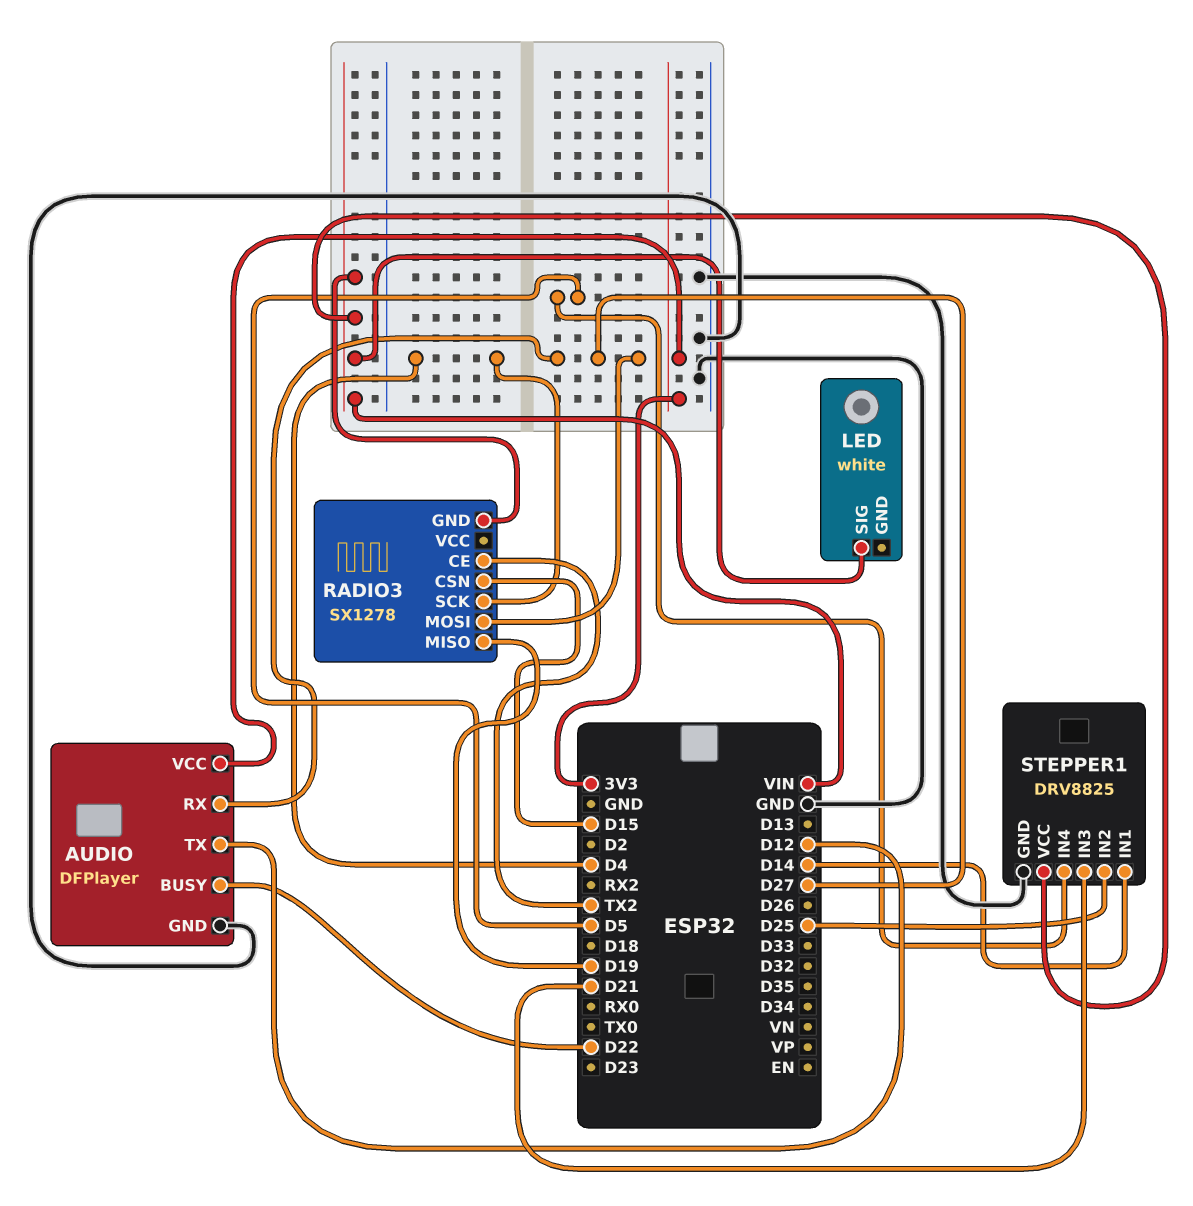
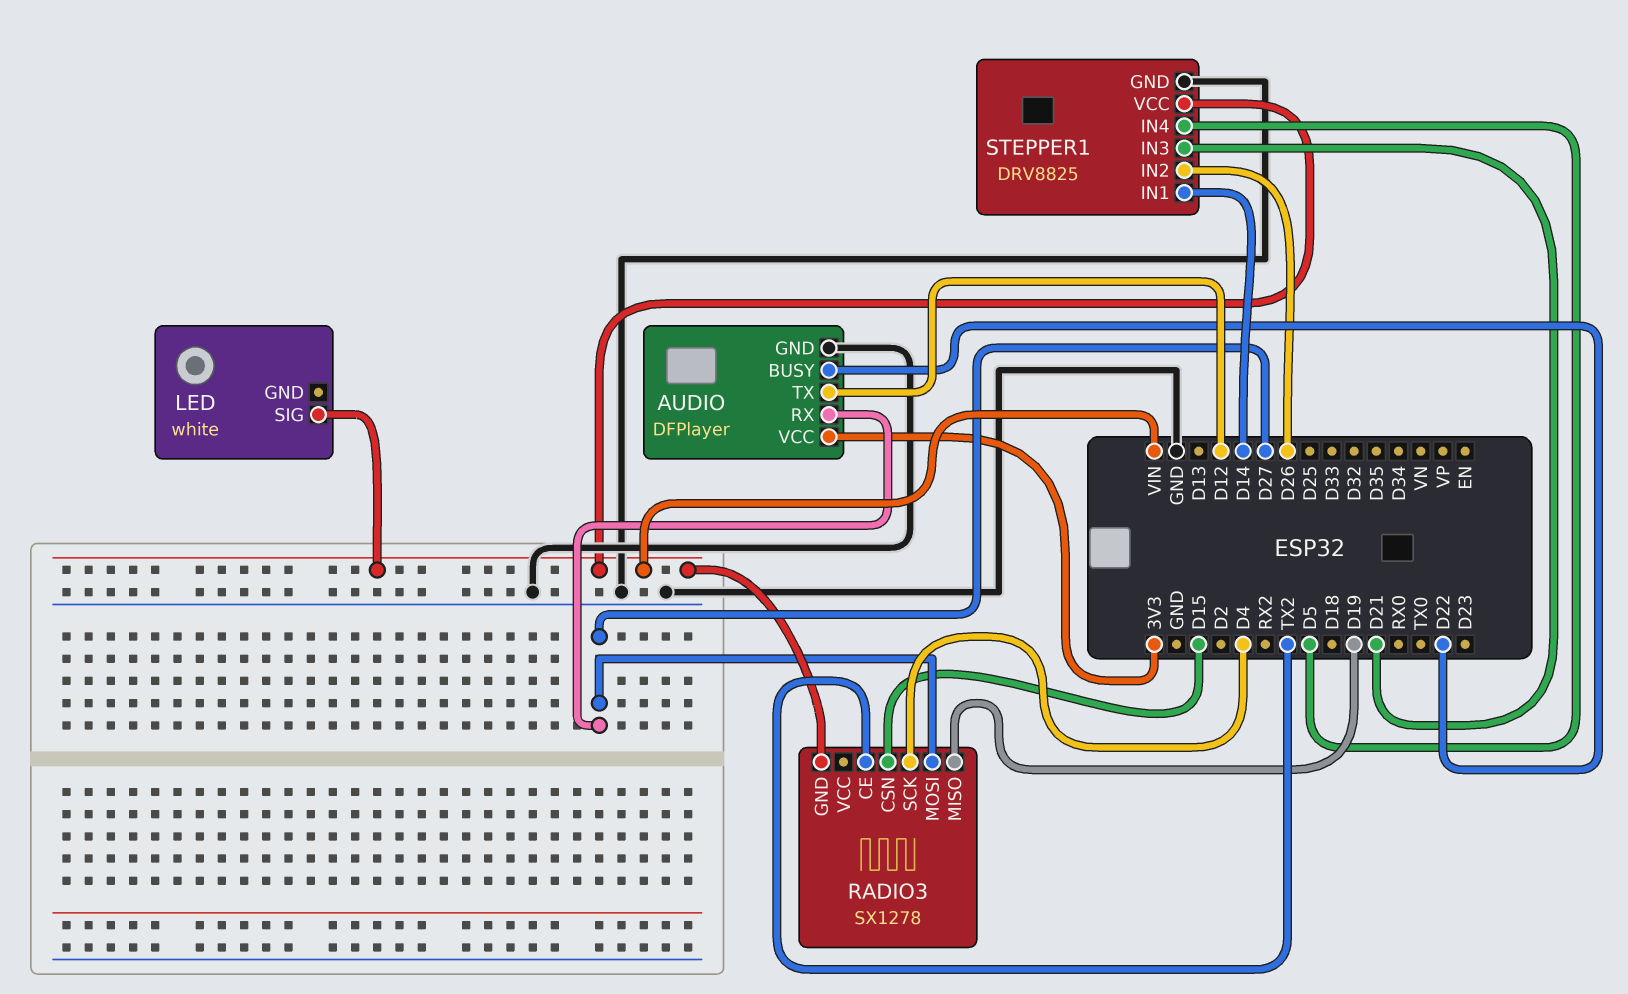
STEPPER1 pin IN2: D25 -> D26

